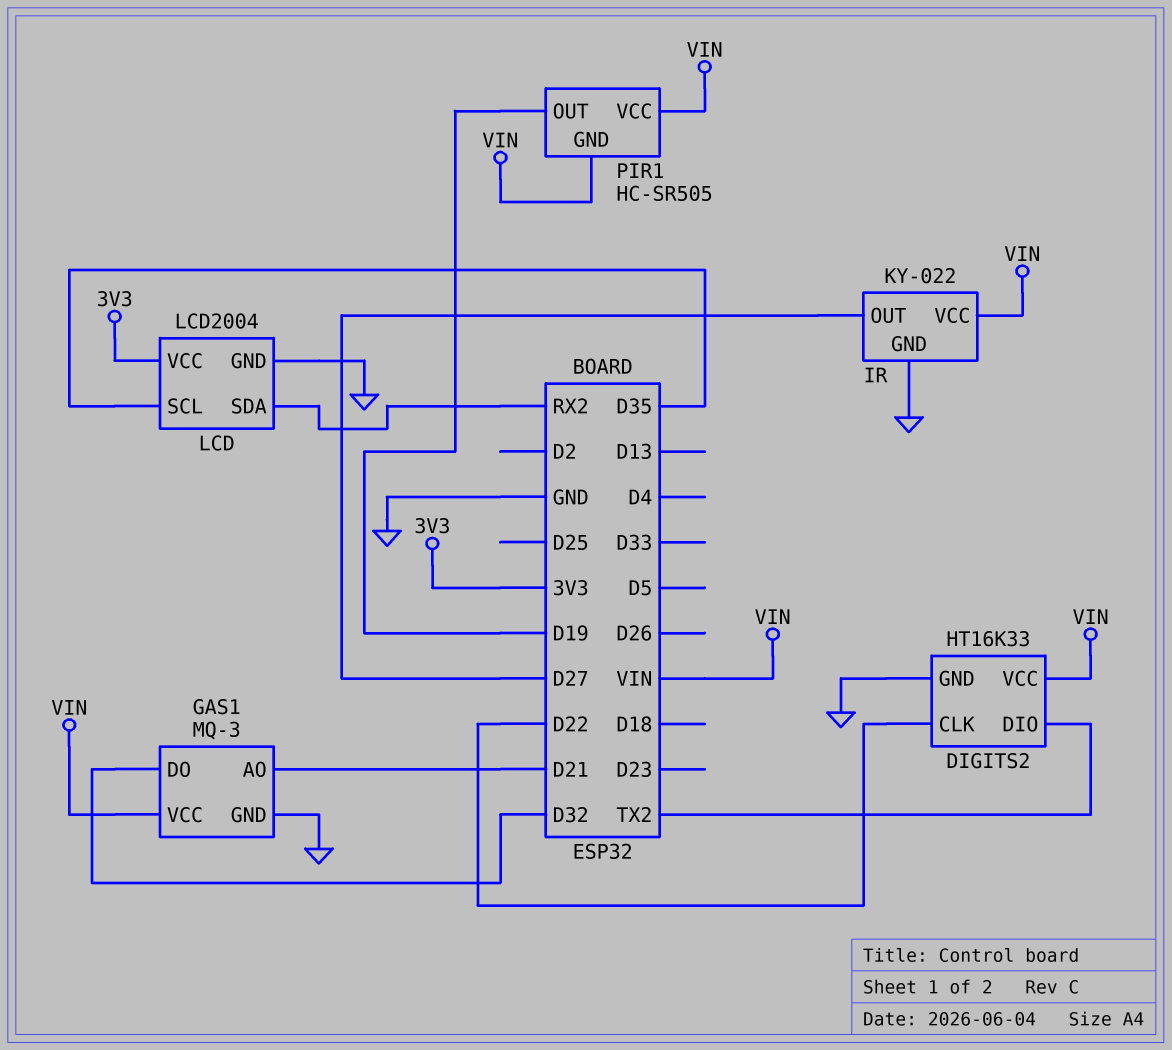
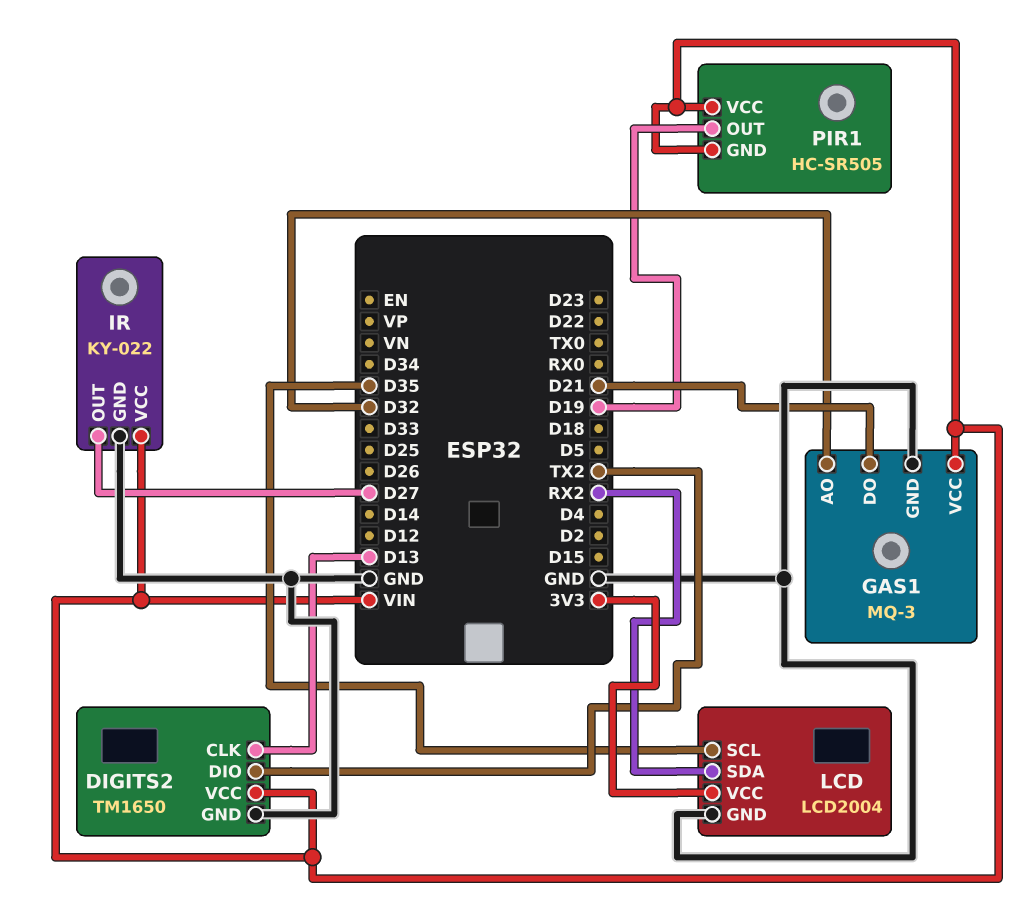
DIGITS2: HT16K33 -> TM1650
DIGITS2 pin CLK: D22 -> D13
GAS1 pin AO: D21 -> D32
GAS1 pin DO: D32 -> D21

